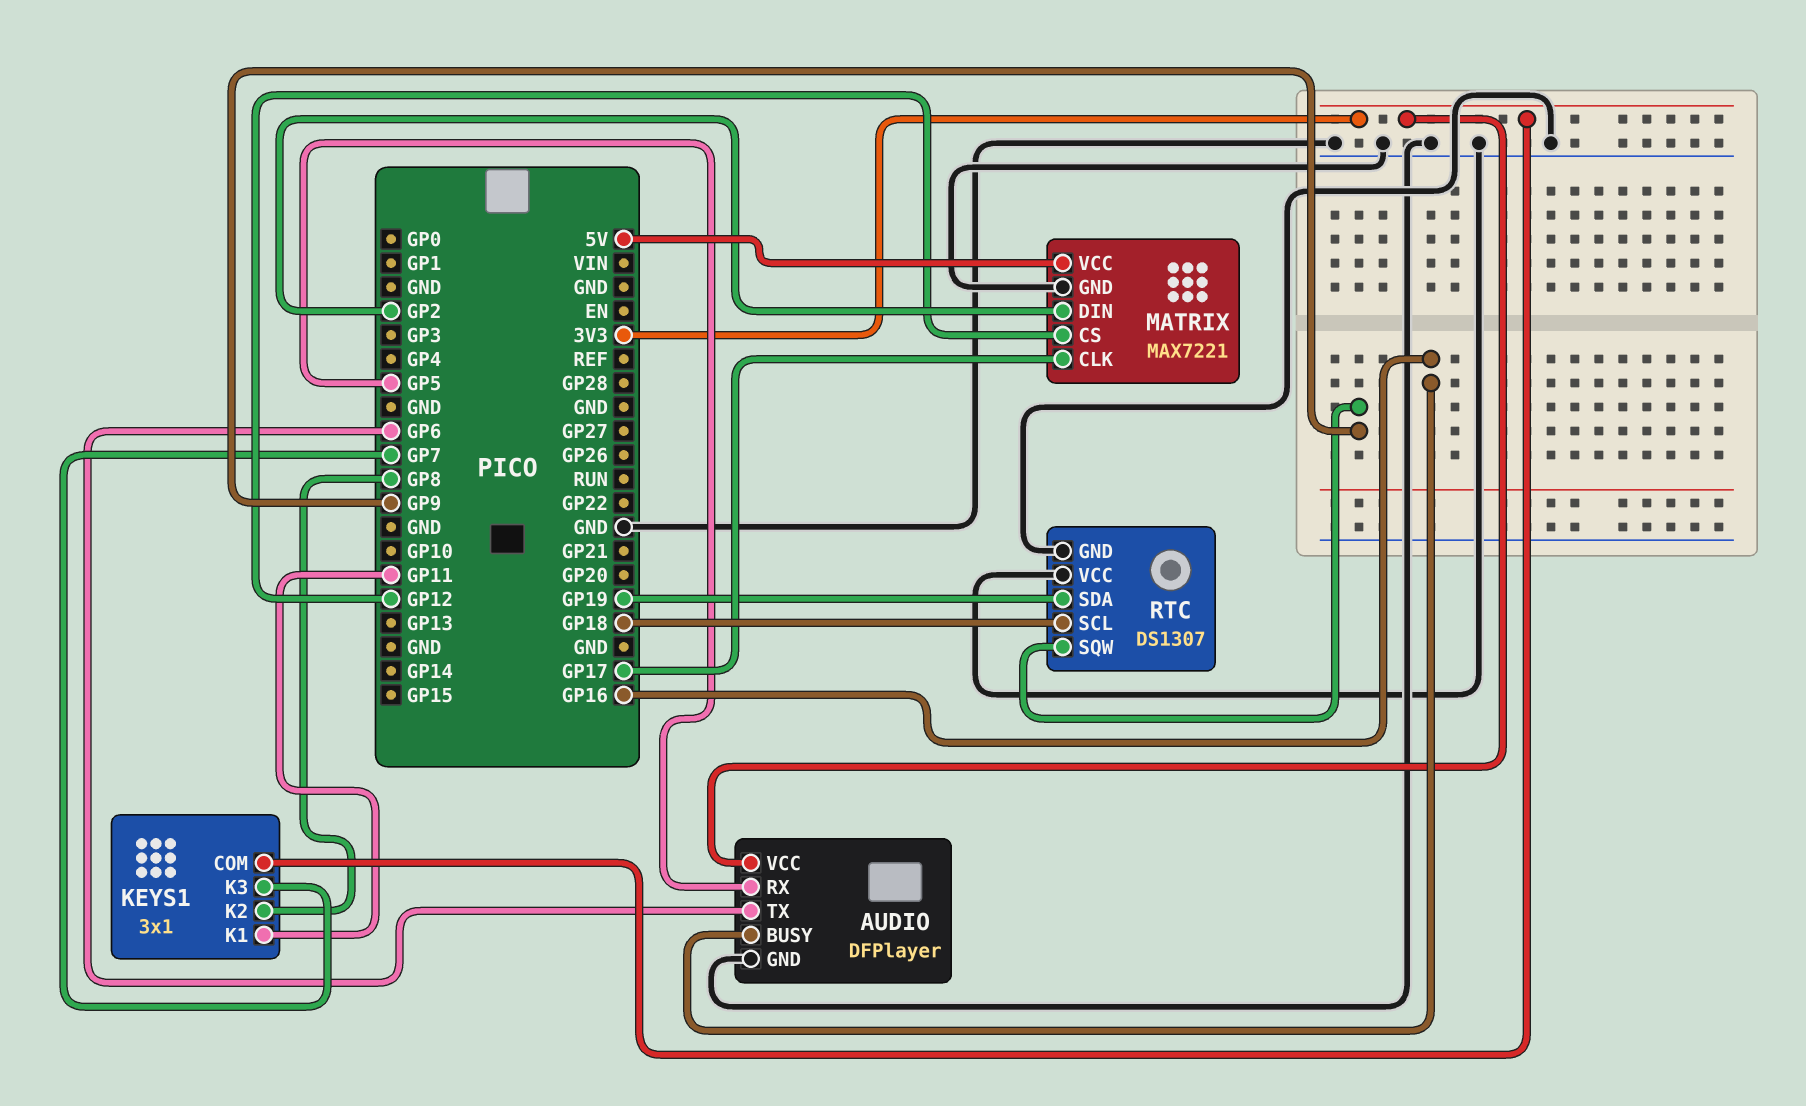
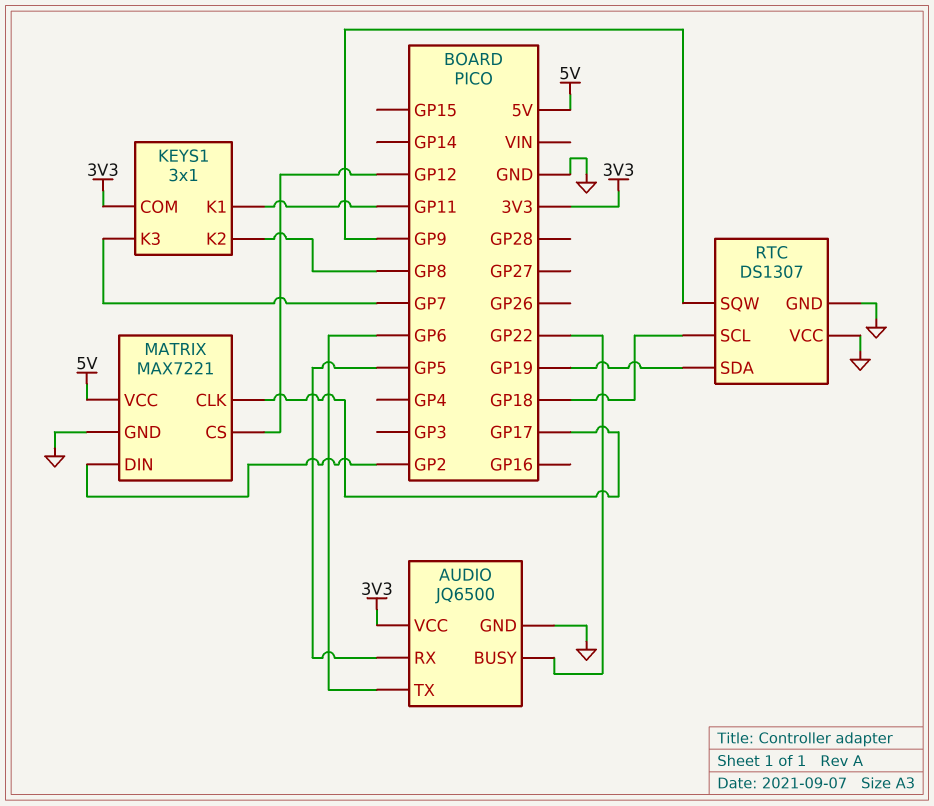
AUDIO: DFPlayer -> JQ6500
AUDIO pin BUSY: GP16 -> GP22

